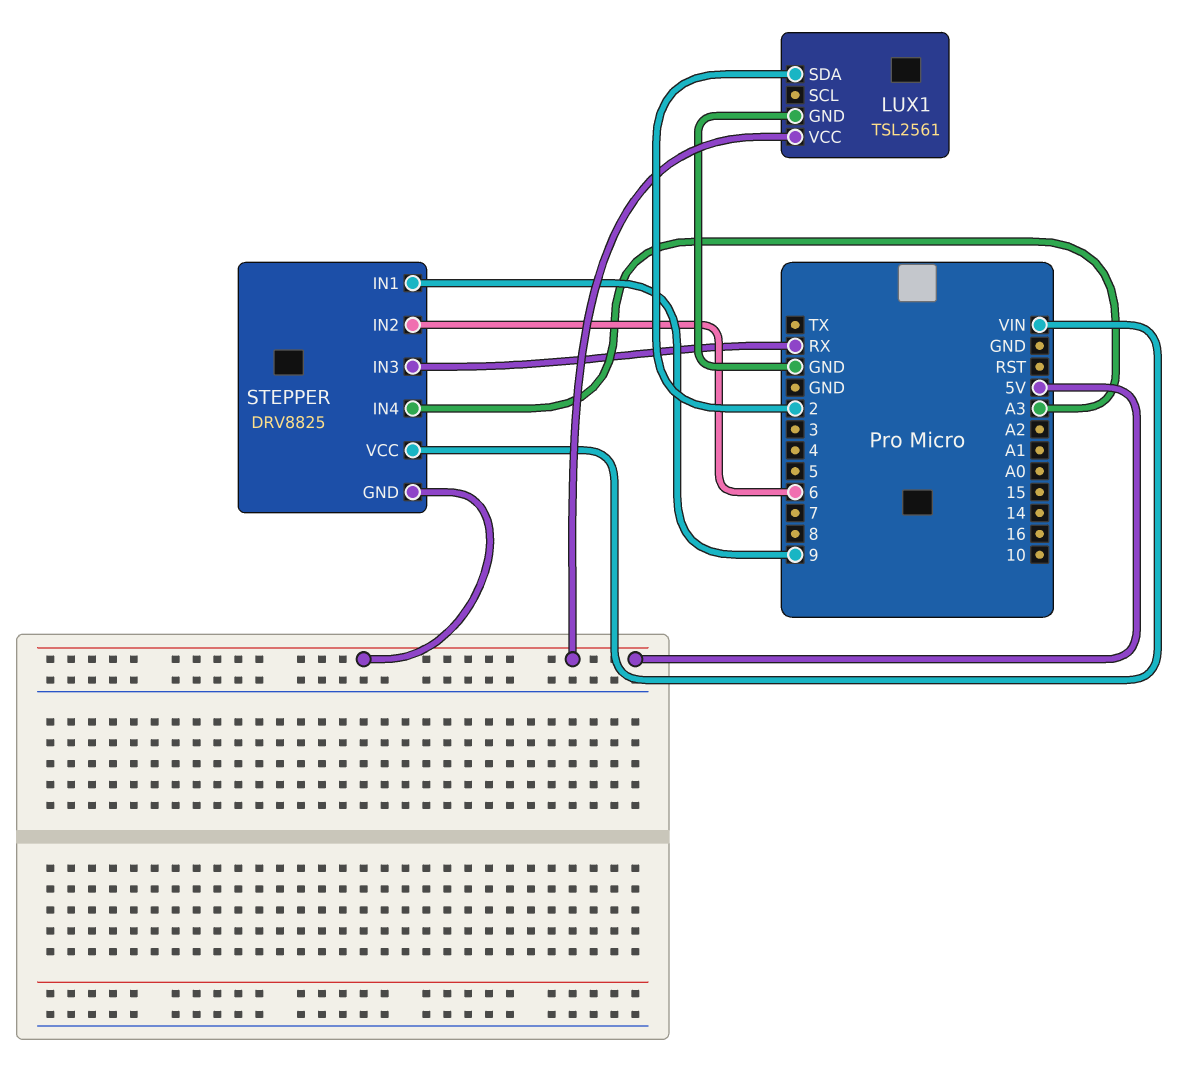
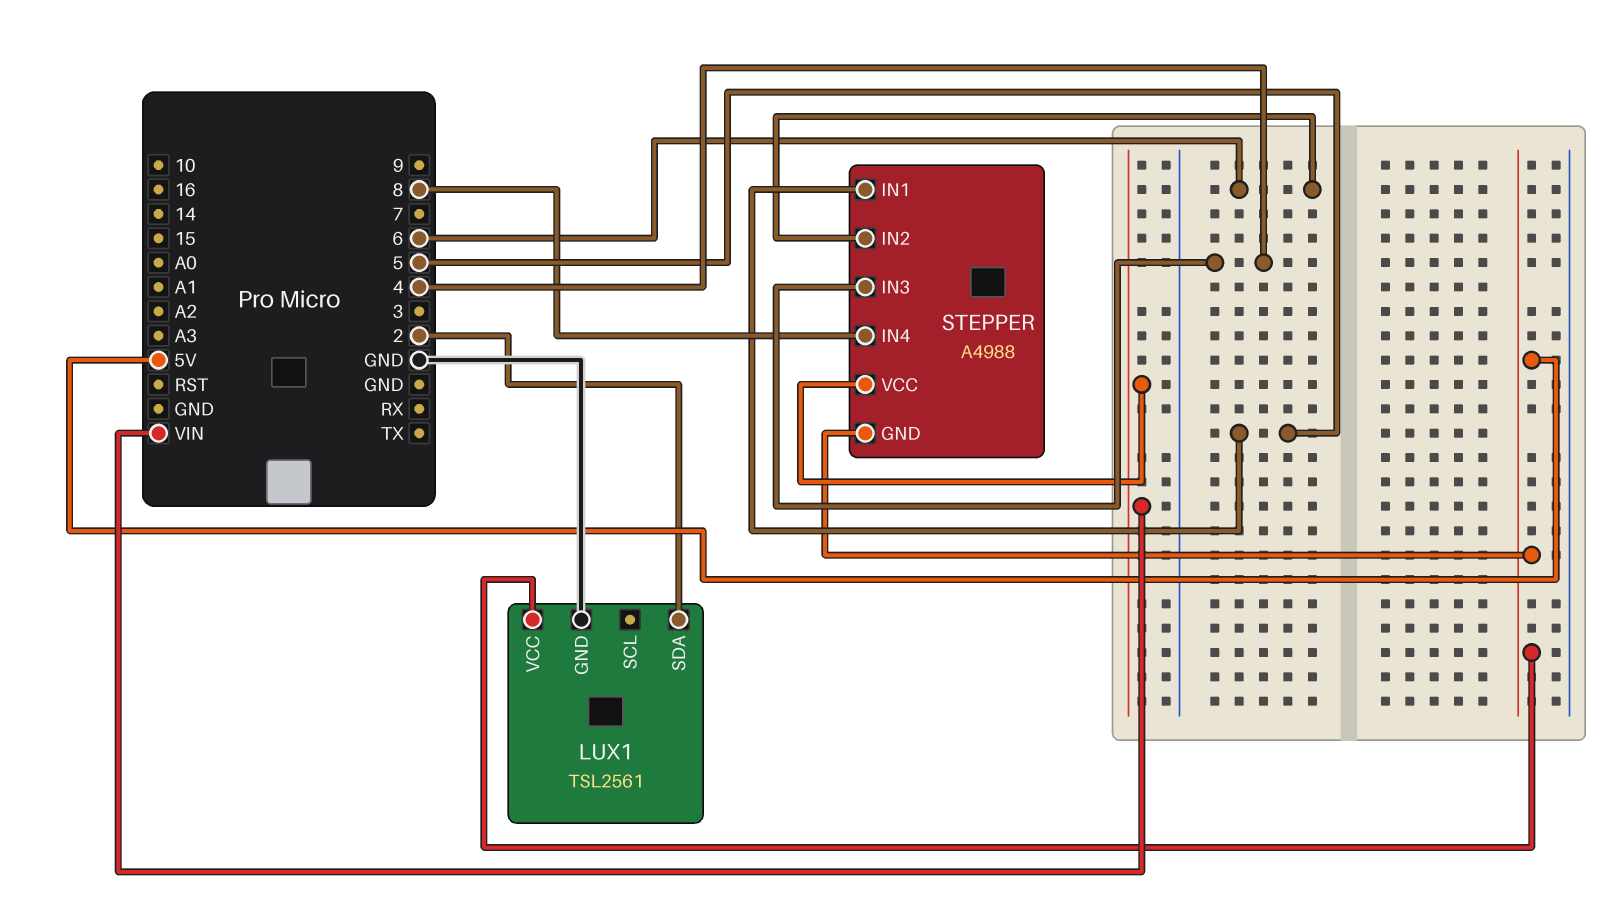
STEPPER: DRV8825 -> A4988
STEPPER pin IN1: 9 -> 5
STEPPER pin IN3: RX -> 4
STEPPER pin IN4: A3 -> 8

